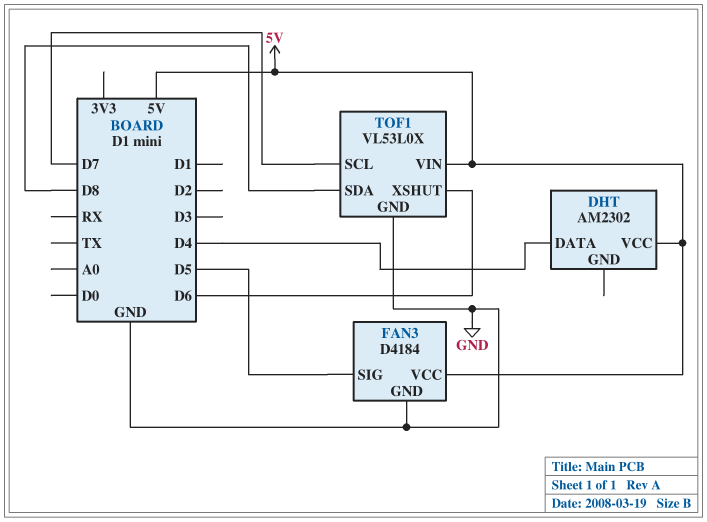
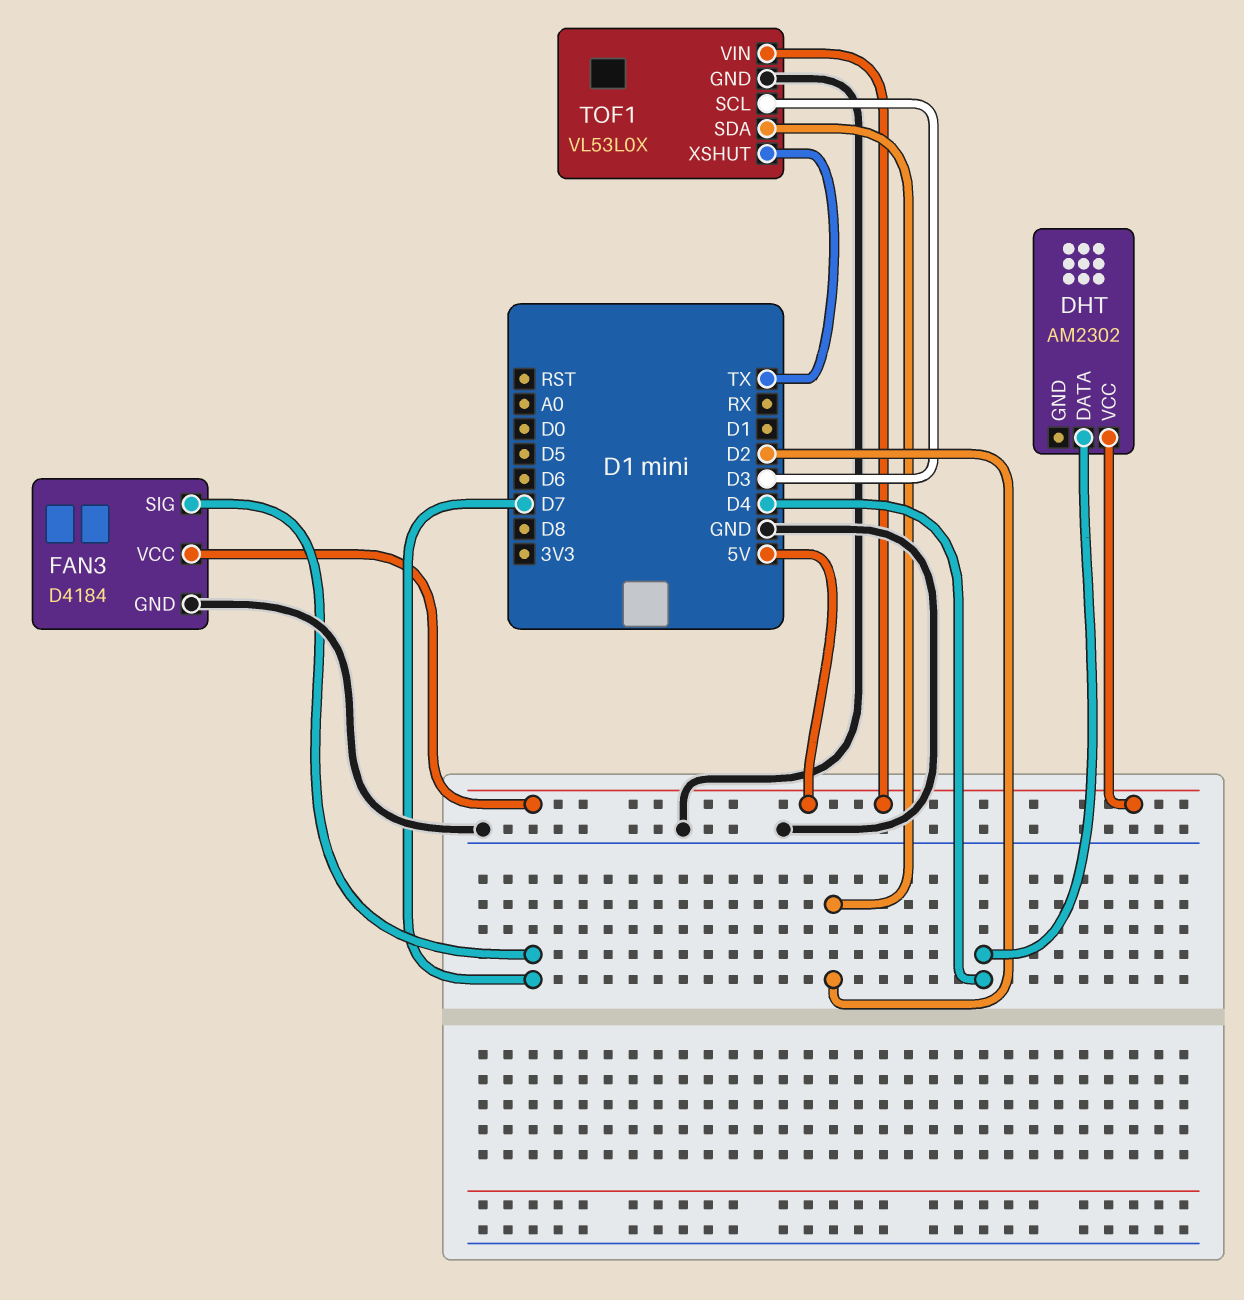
FAN3 pin SIG: D5 -> D7
TOF1 pin SCL: D7 -> D3
TOF1 pin SDA: D8 -> D2
TOF1 pin XSHUT: D6 -> TX

